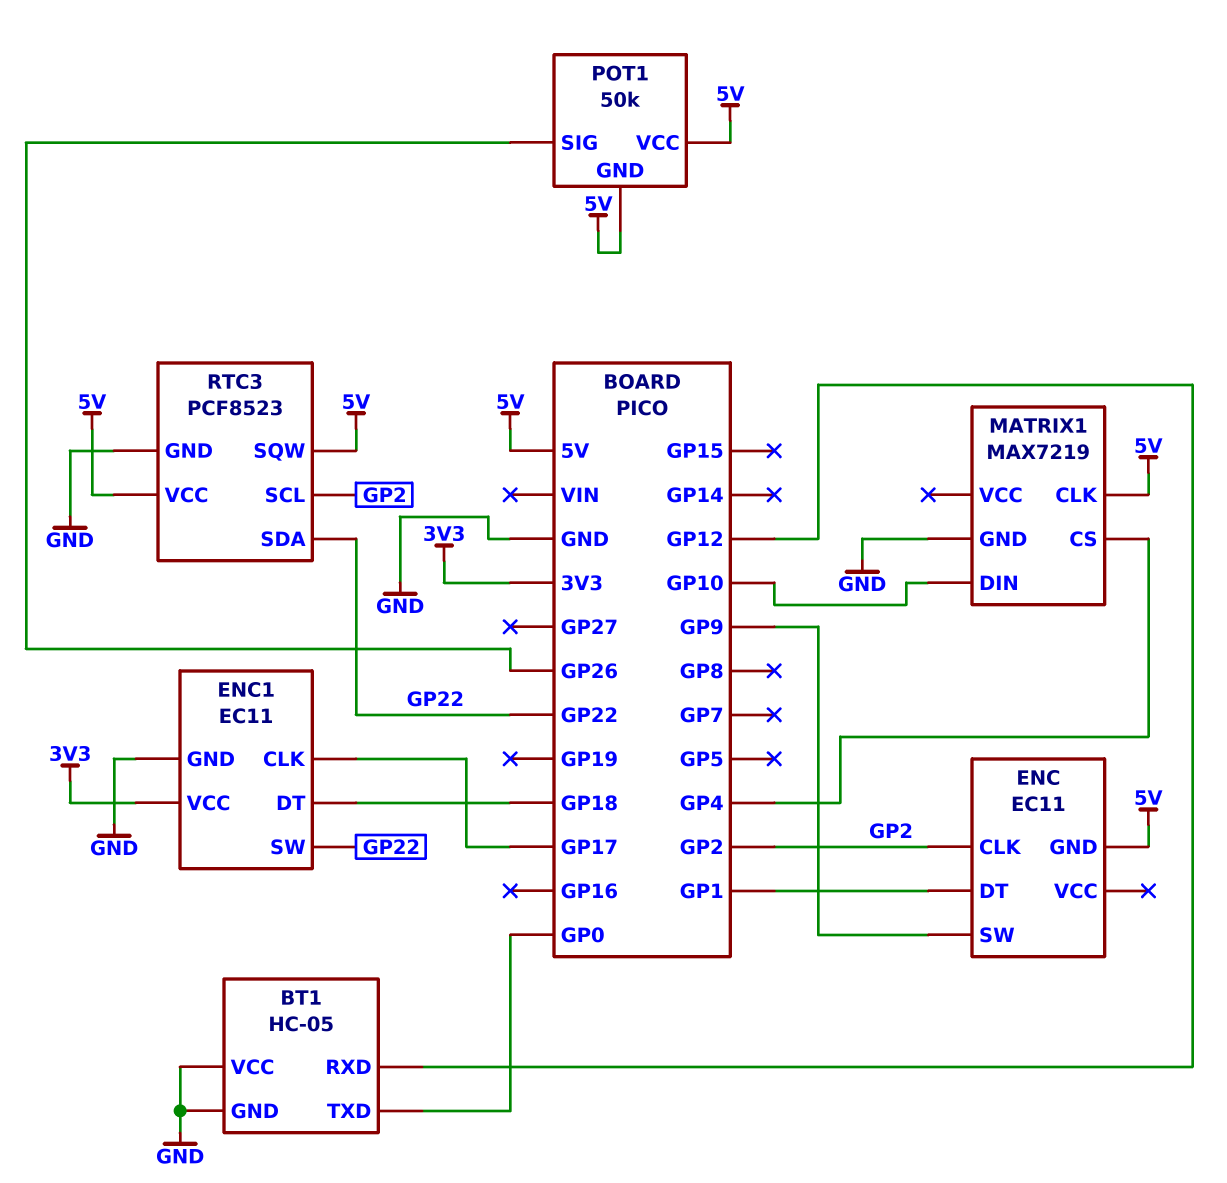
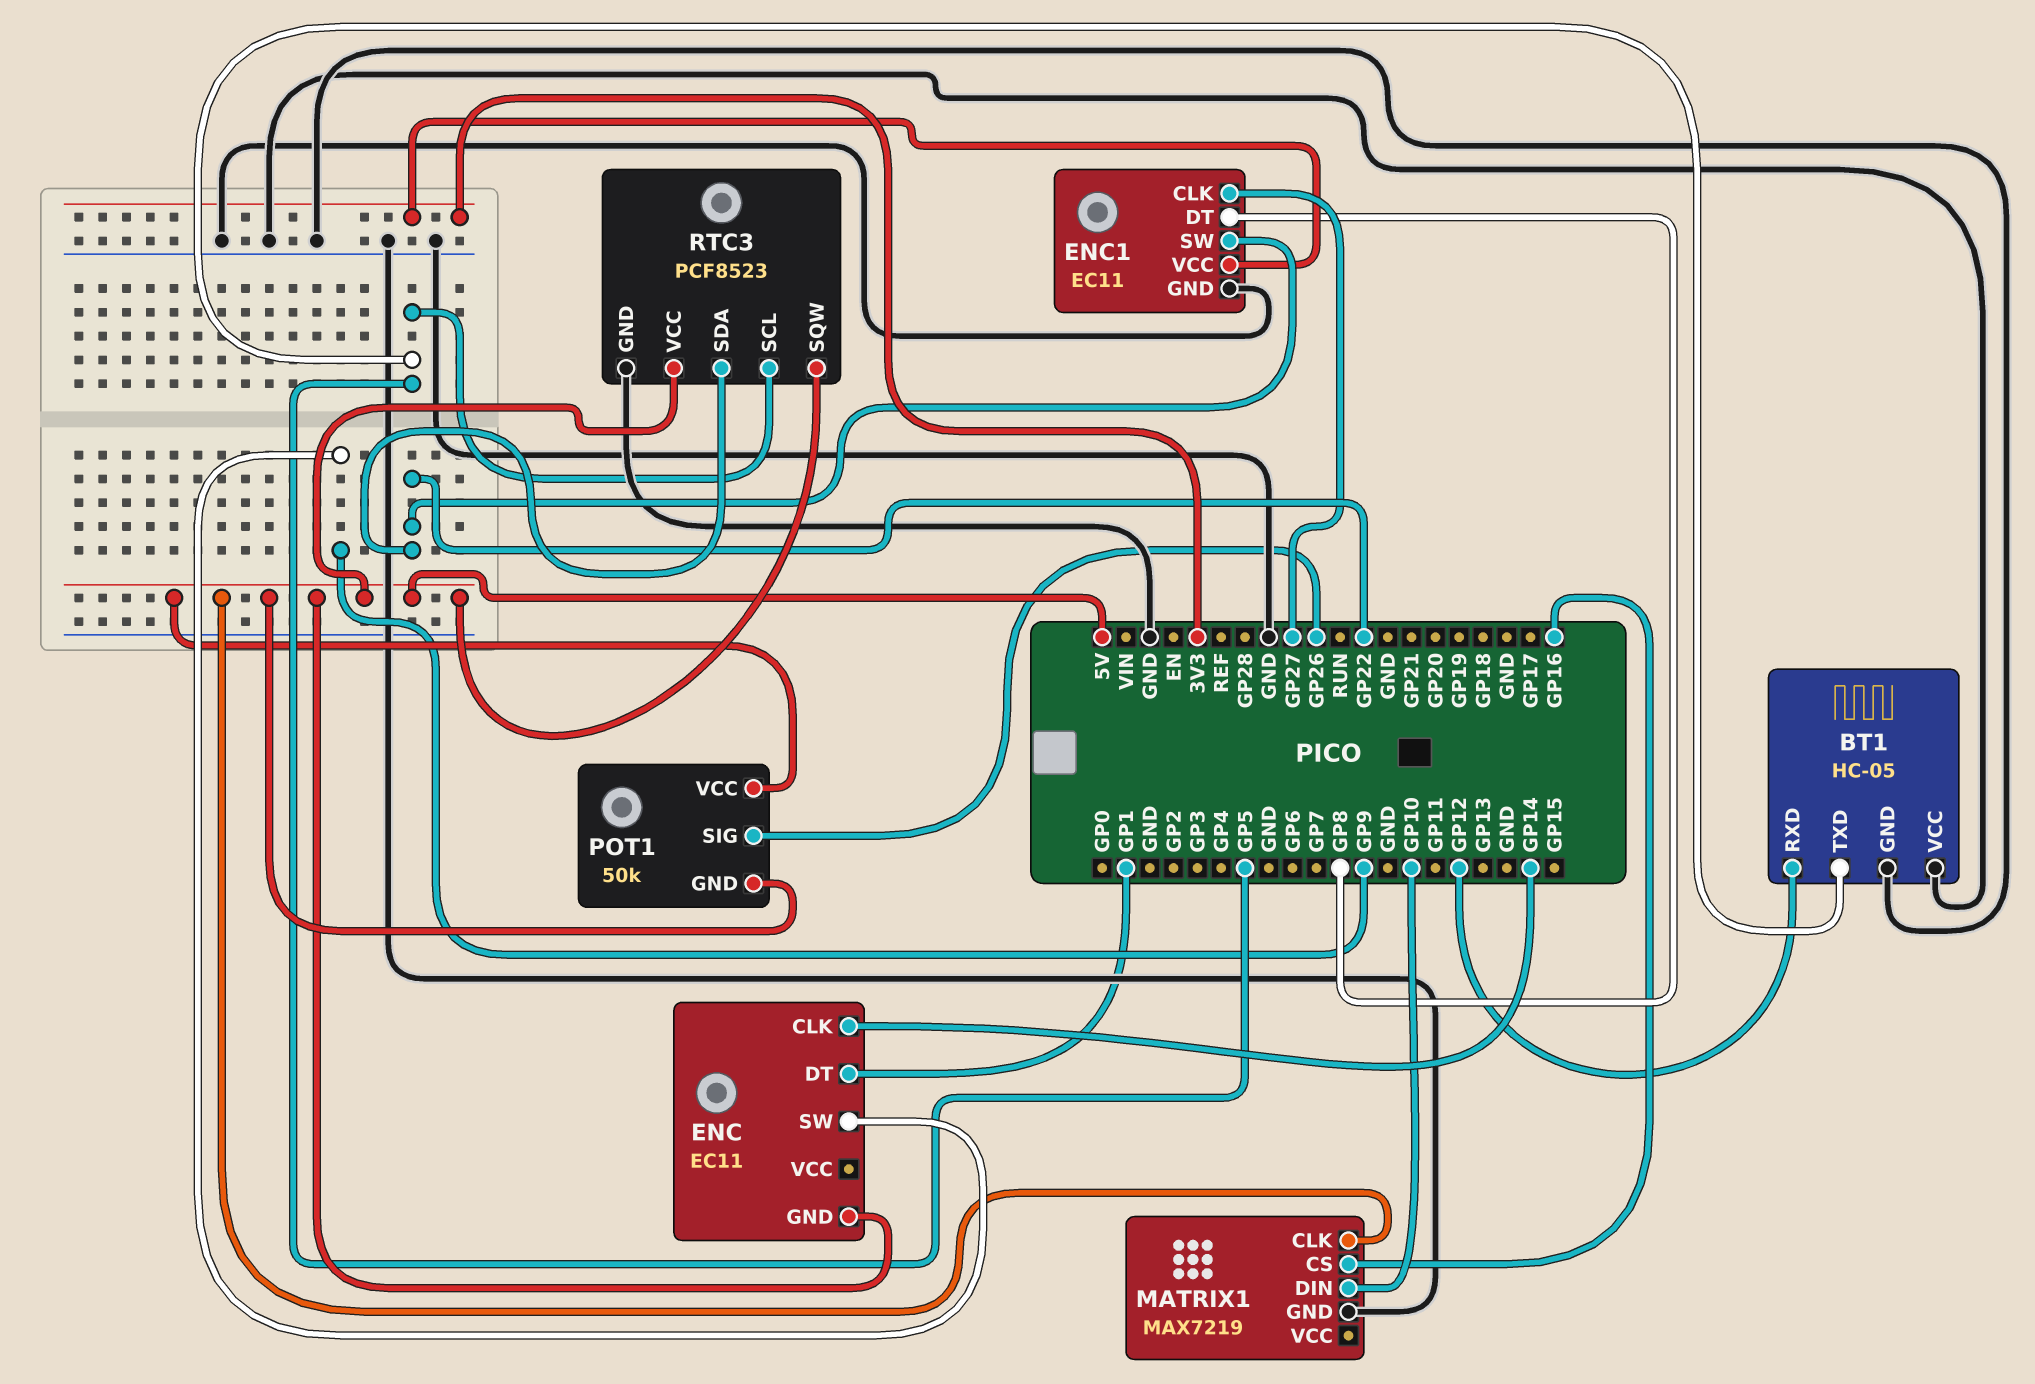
BT1 pin TXD: GP0 -> GP5
ENC pin CLK: GP2 -> GP14
ENC1 pin CLK: GP17 -> GP27
ENC1 pin DT: GP18 -> GP8
MATRIX1 pin CS: GP4 -> GP16
RTC3 pin SCL: GP2 -> GP5

